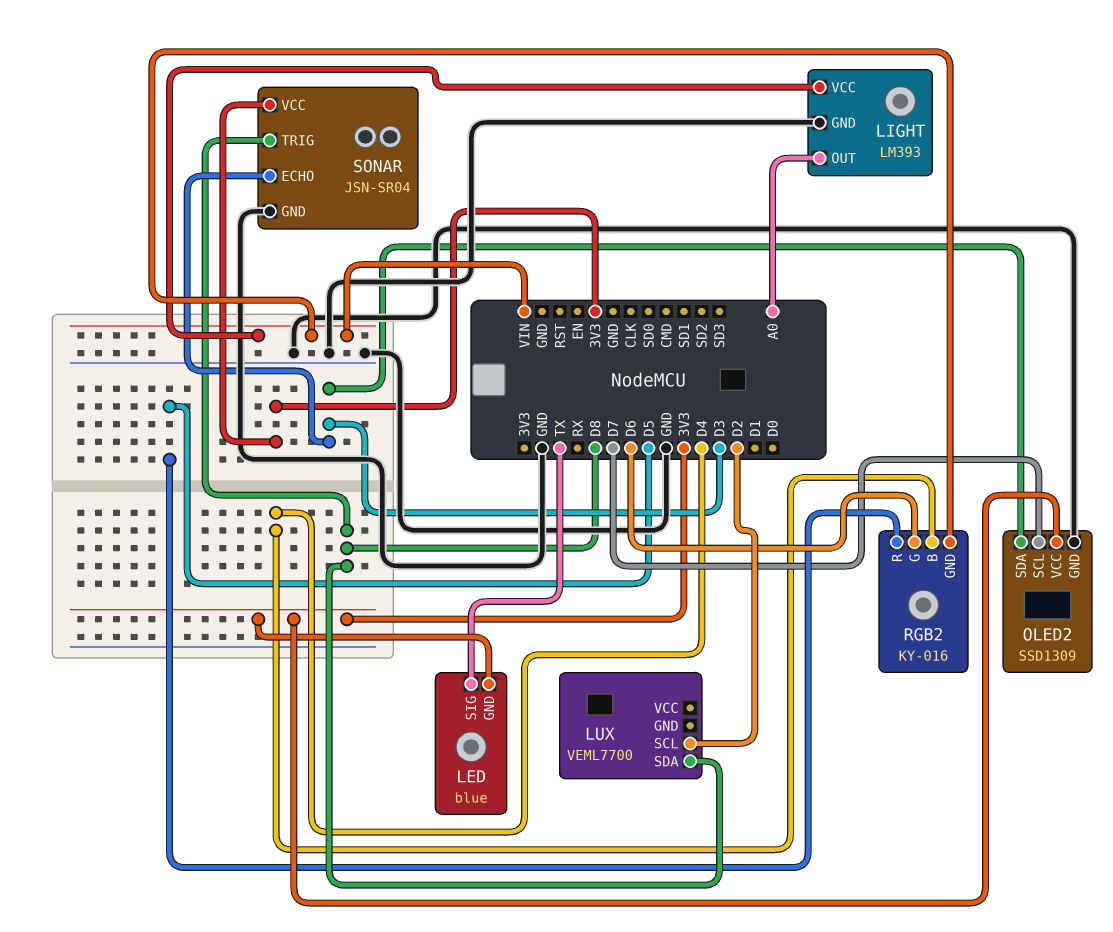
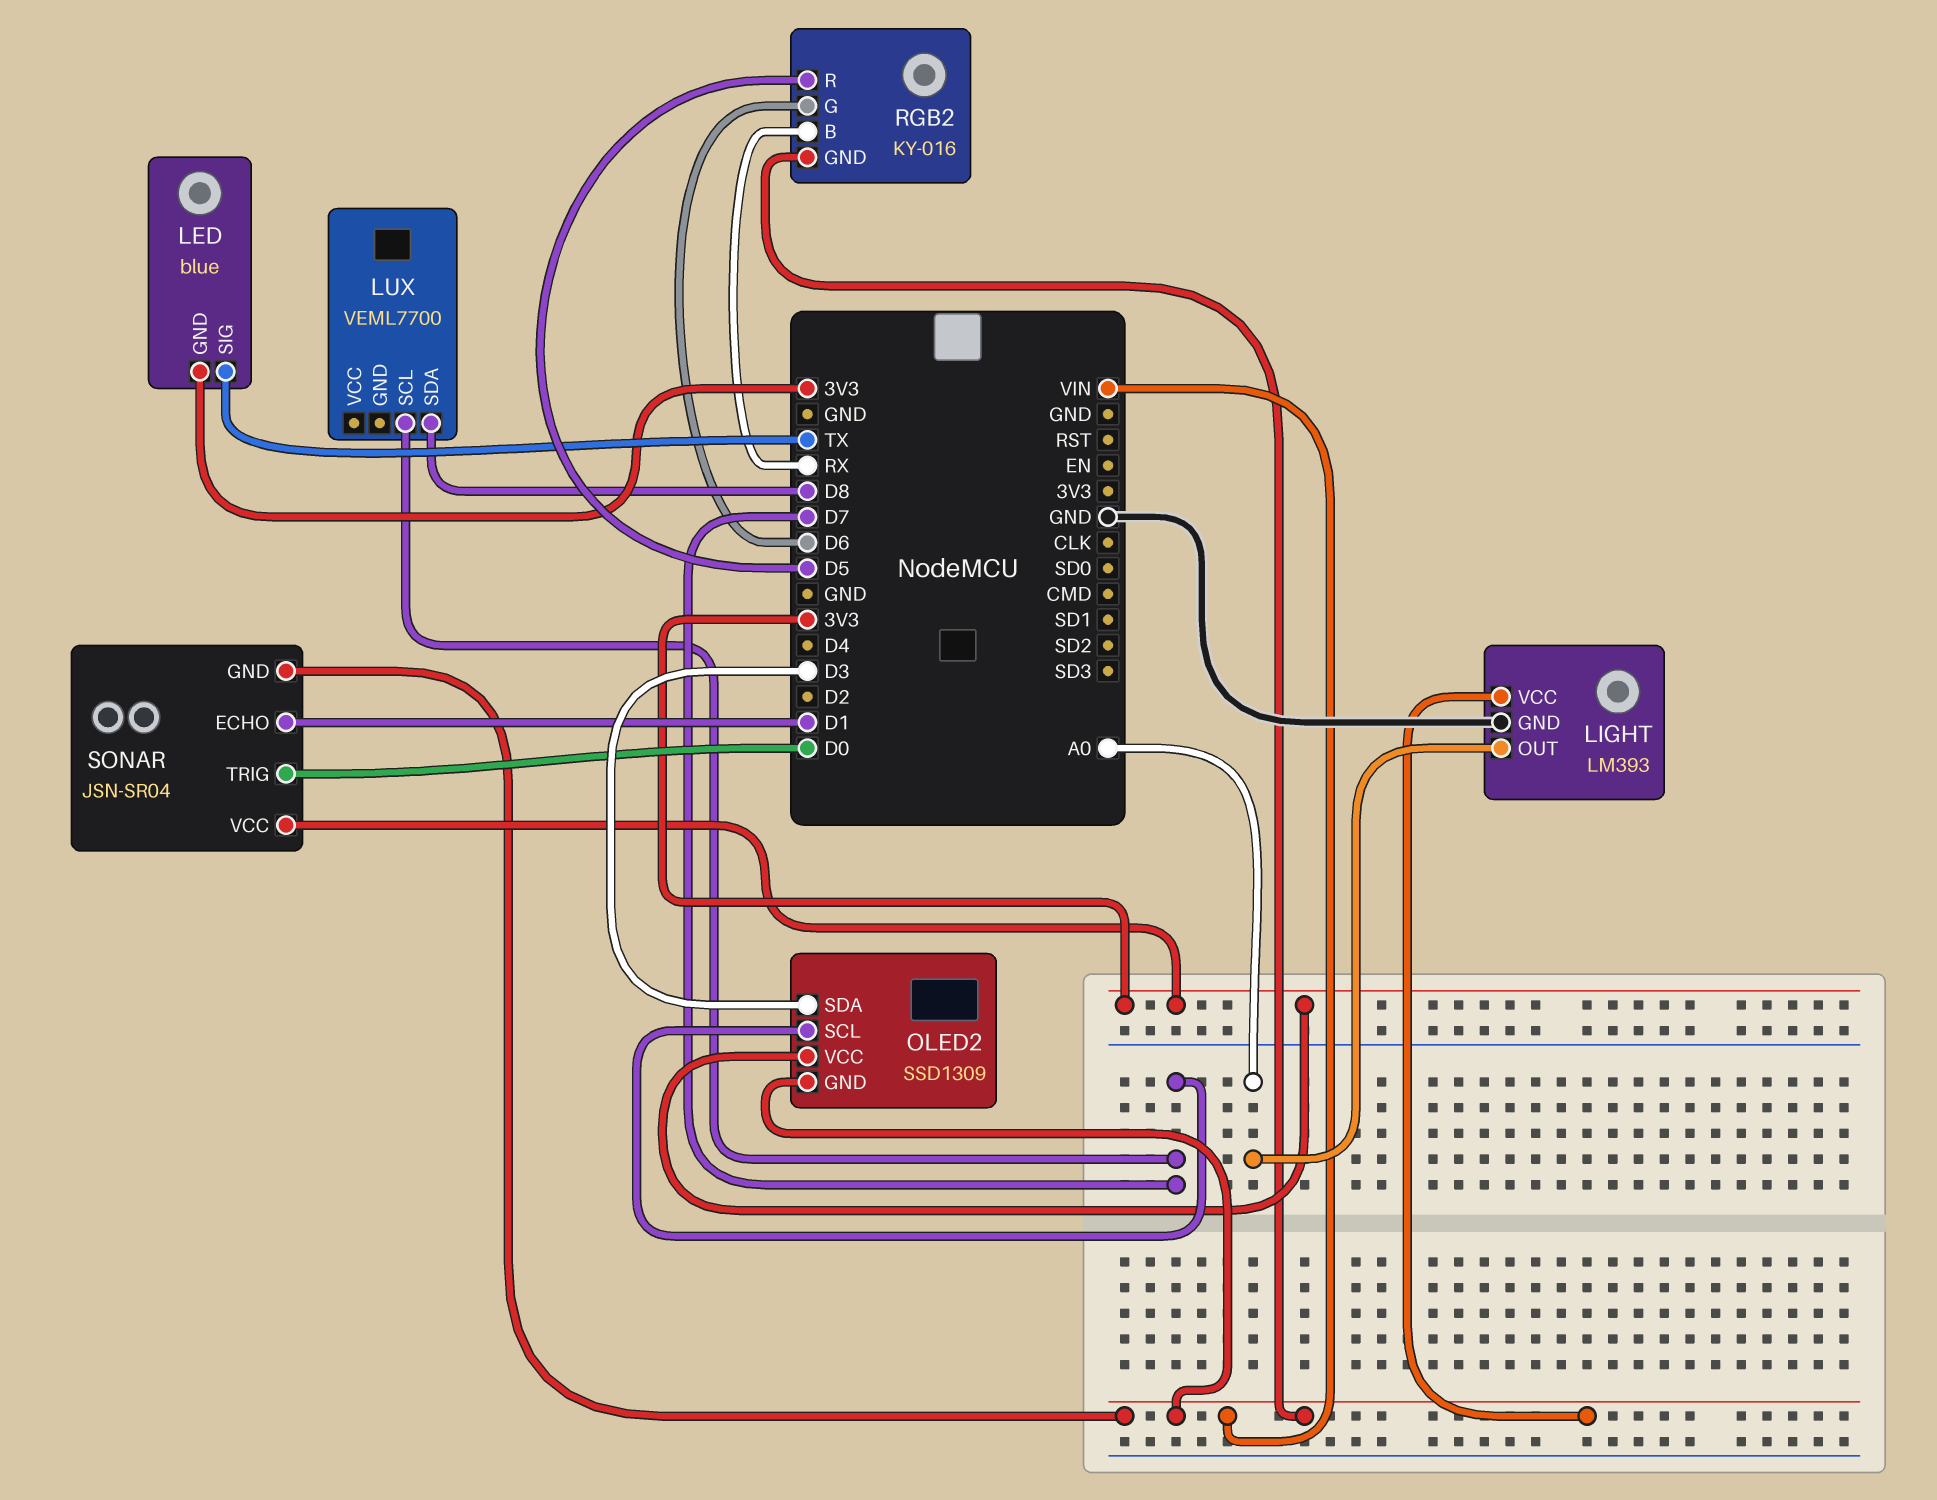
LUX pin SCL: D2 -> D7
OLED2 pin GND: GND -> VIN
RGB2 pin B: D4 -> RX
SONAR pin ECHO: D3 -> D1
SONAR pin GND: GND -> VIN
SONAR pin TRIG: D8 -> D0

